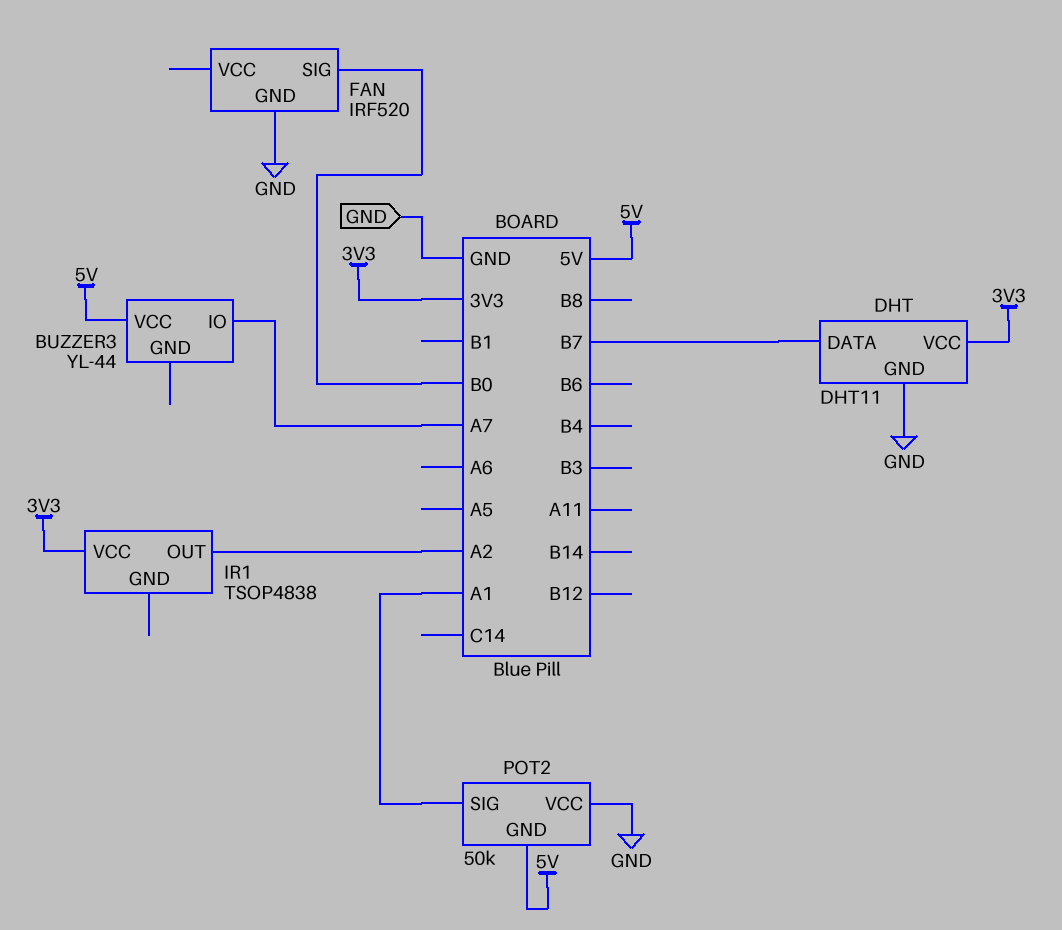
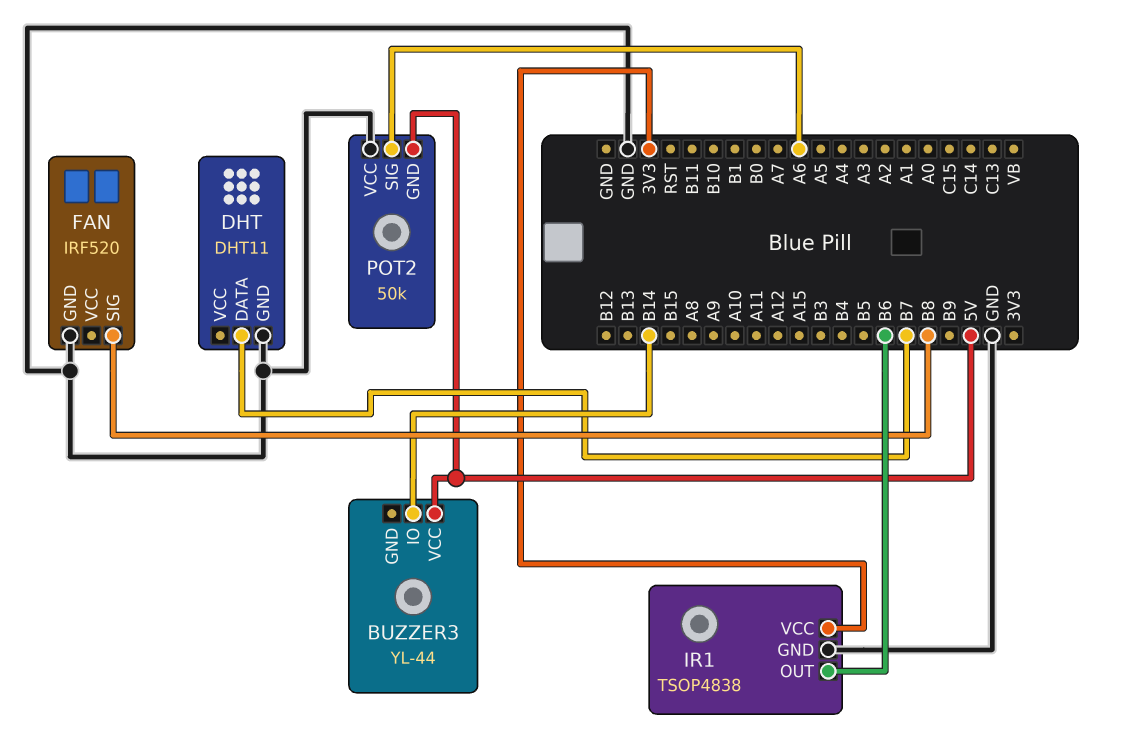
BUZZER3 pin IO: A7 -> B14
DHT pin VCC: 3V3 -> none
FAN pin SIG: B0 -> B8
IR1 pin GND: none -> GND
IR1 pin OUT: A2 -> B6
POT2 pin SIG: A1 -> A6

